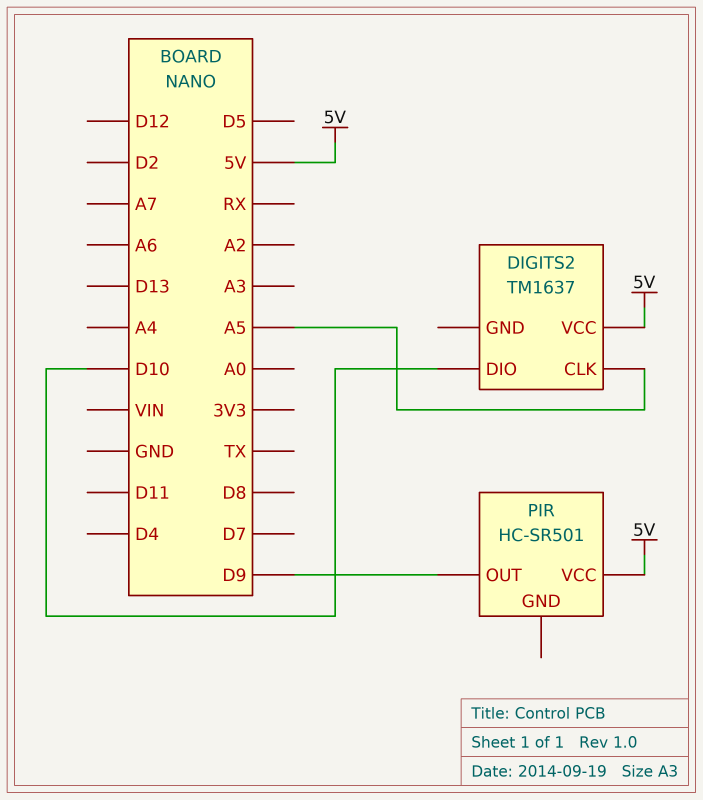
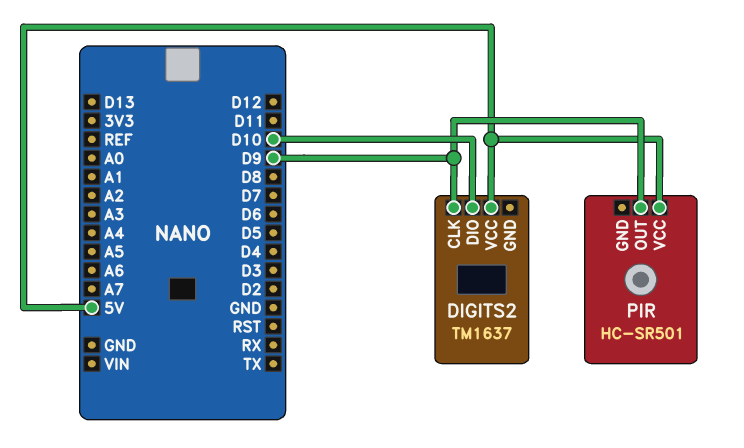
DIGITS2 pin CLK: A5 -> D9

